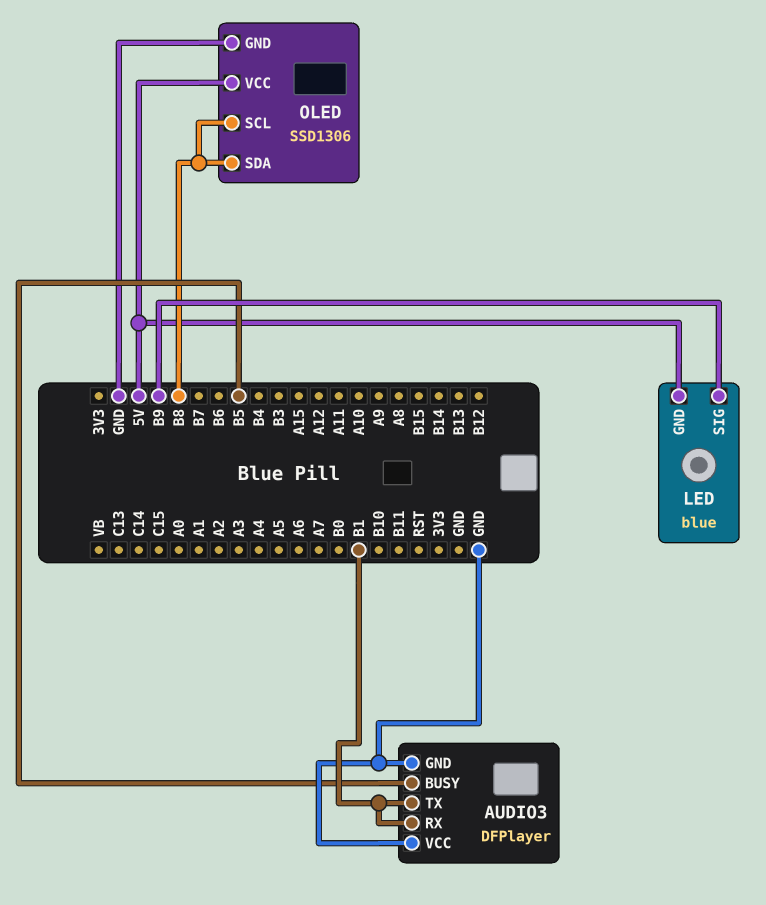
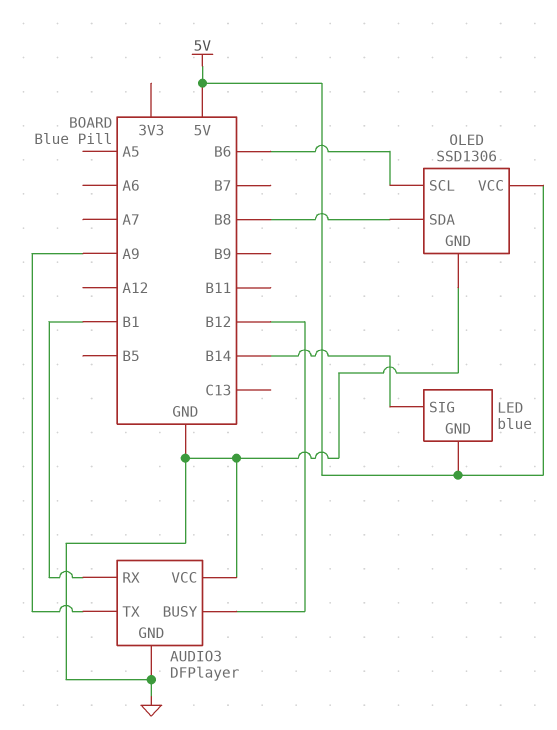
AUDIO3 pin BUSY: B5 -> B12
AUDIO3 pin TX: B1 -> A9
LED pin SIG: B9 -> B14
OLED pin SCL: B8 -> B6

